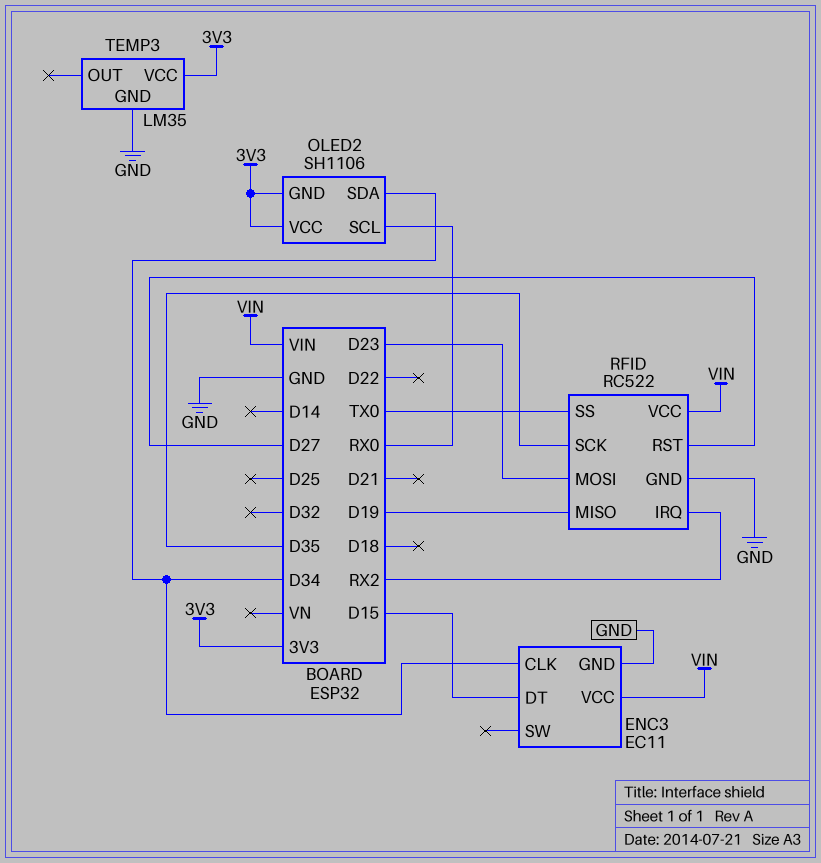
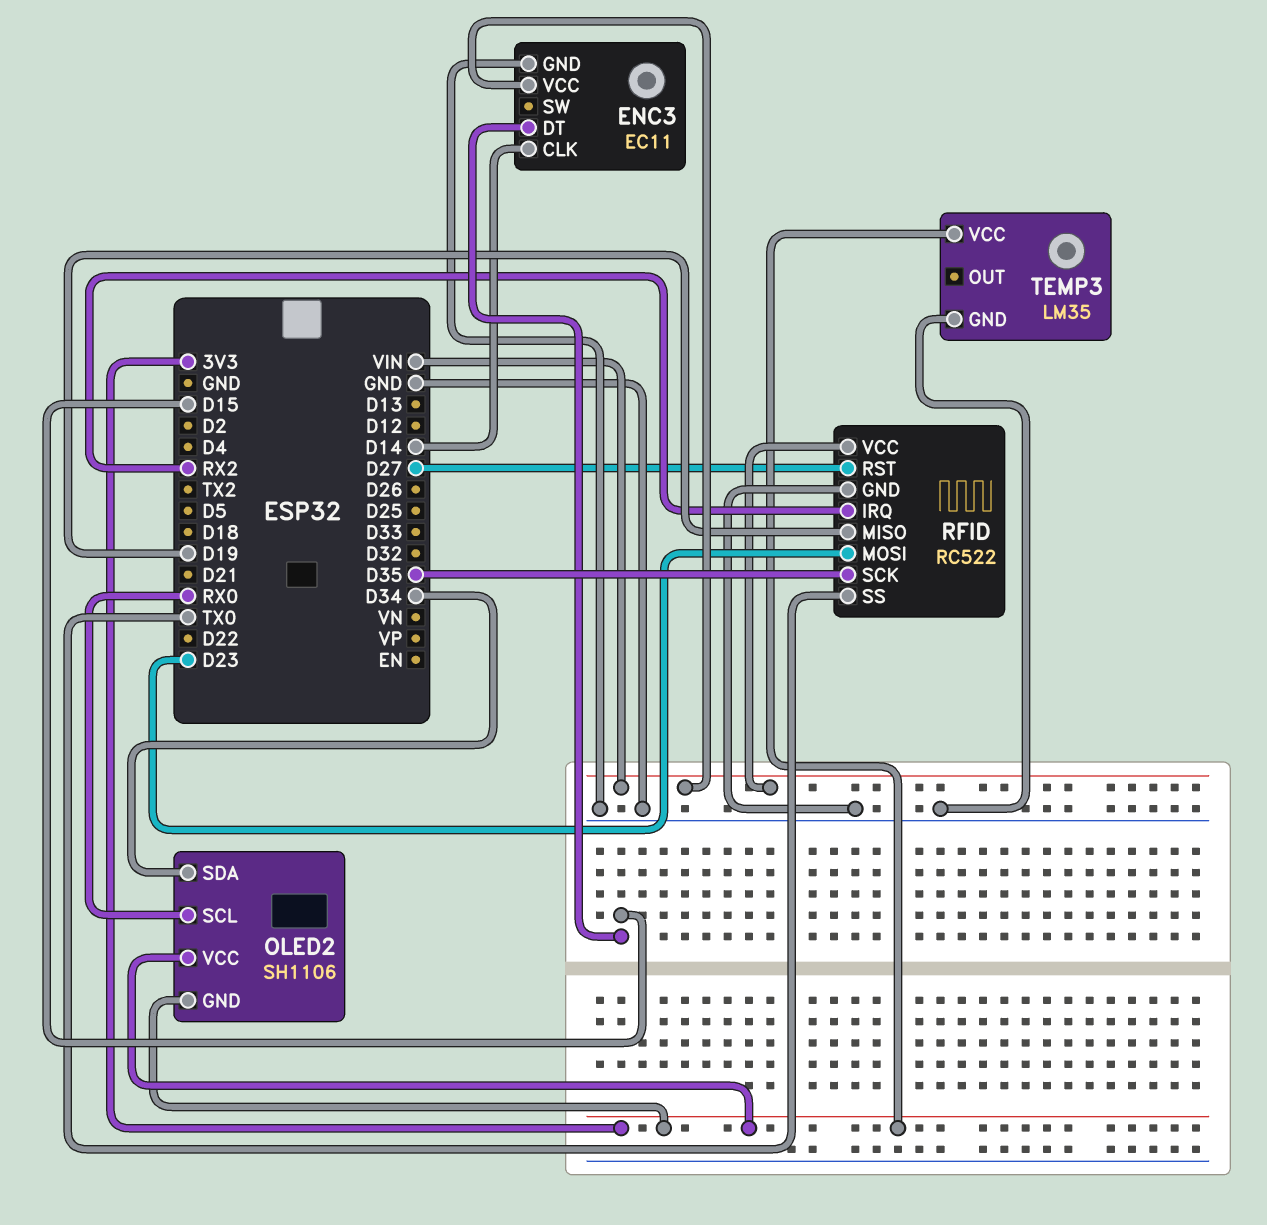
ENC3 pin CLK: D34 -> D14

